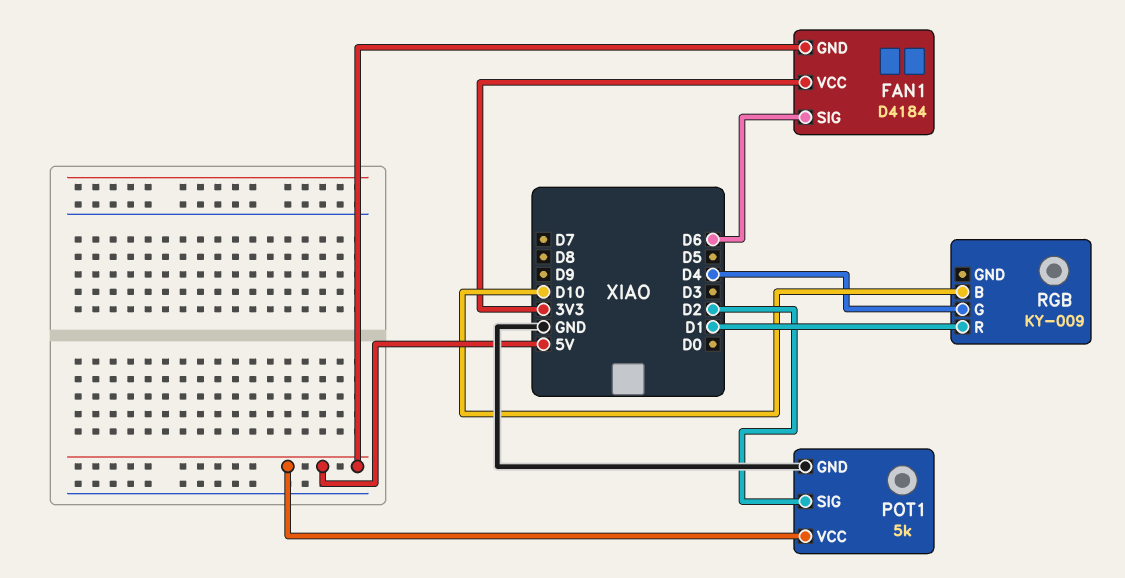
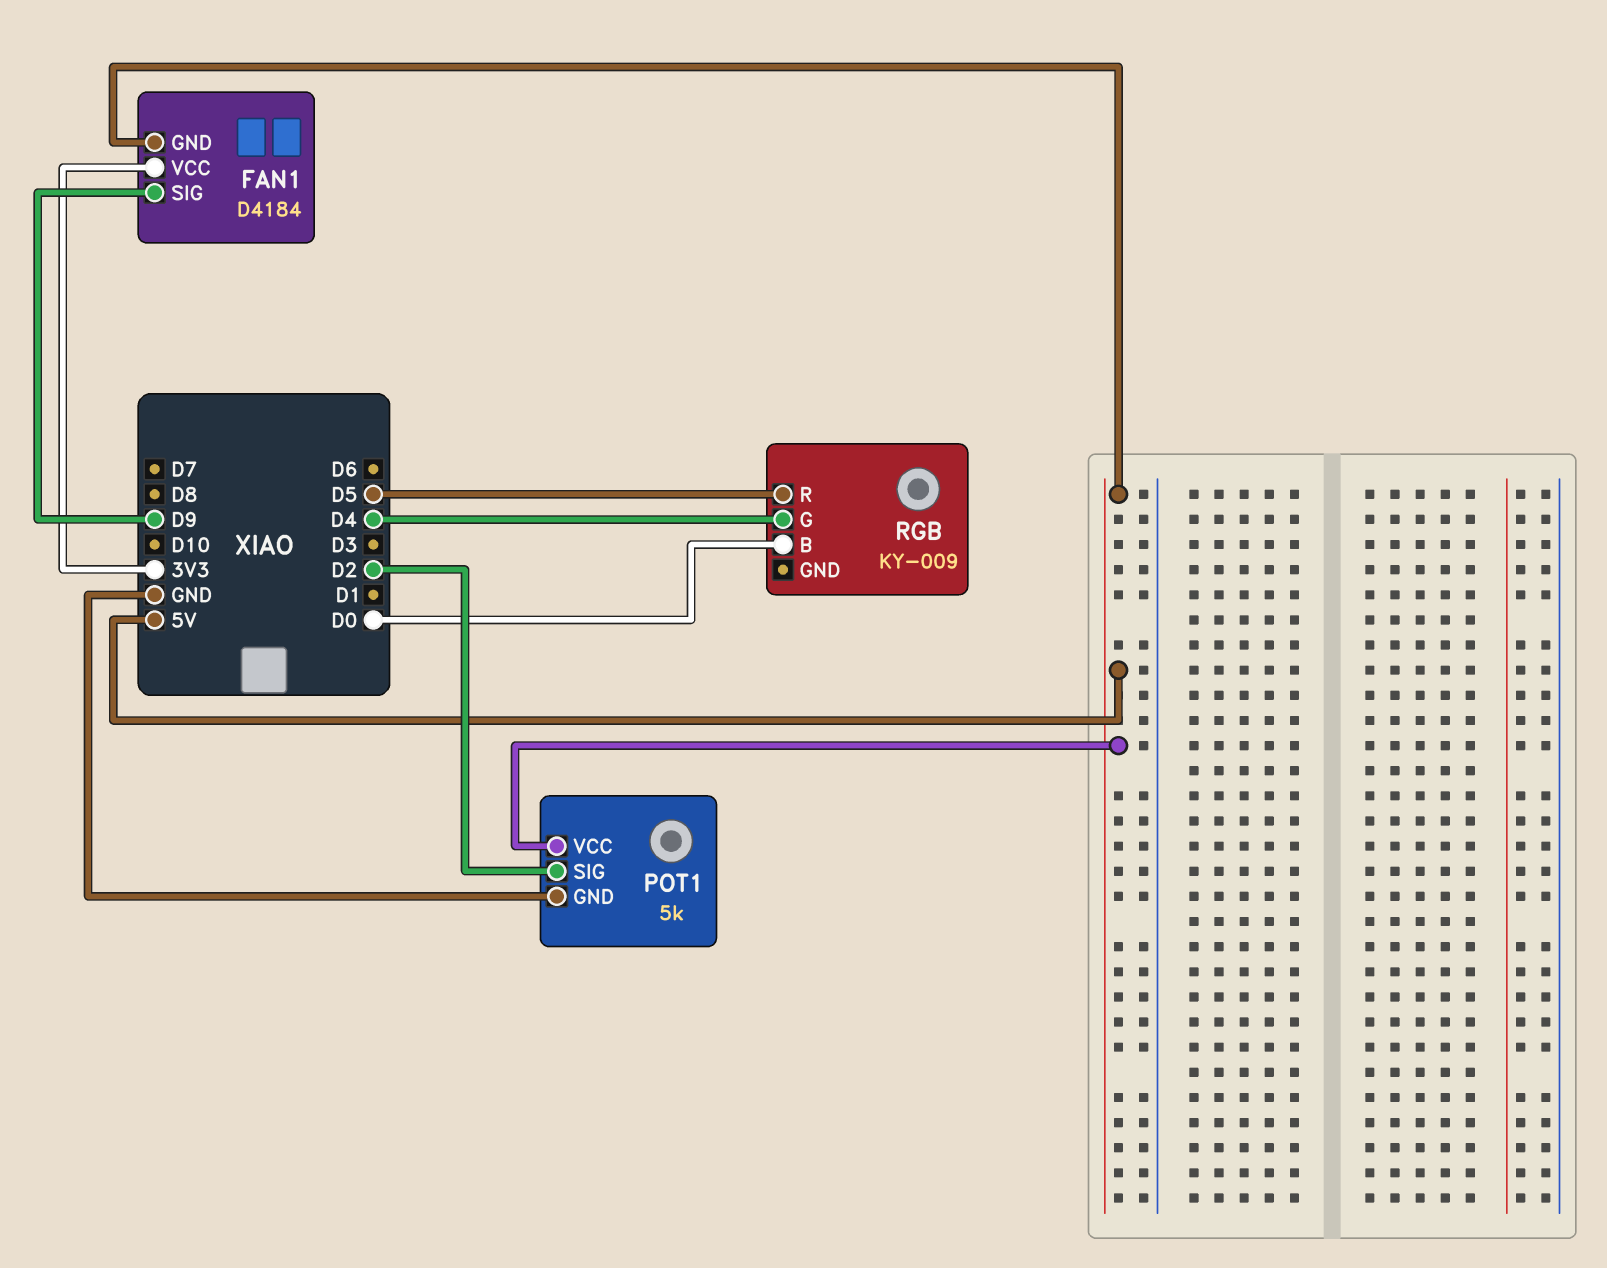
FAN1 pin SIG: D6 -> D9
RGB pin B: D10 -> D0
RGB pin R: D1 -> D5

